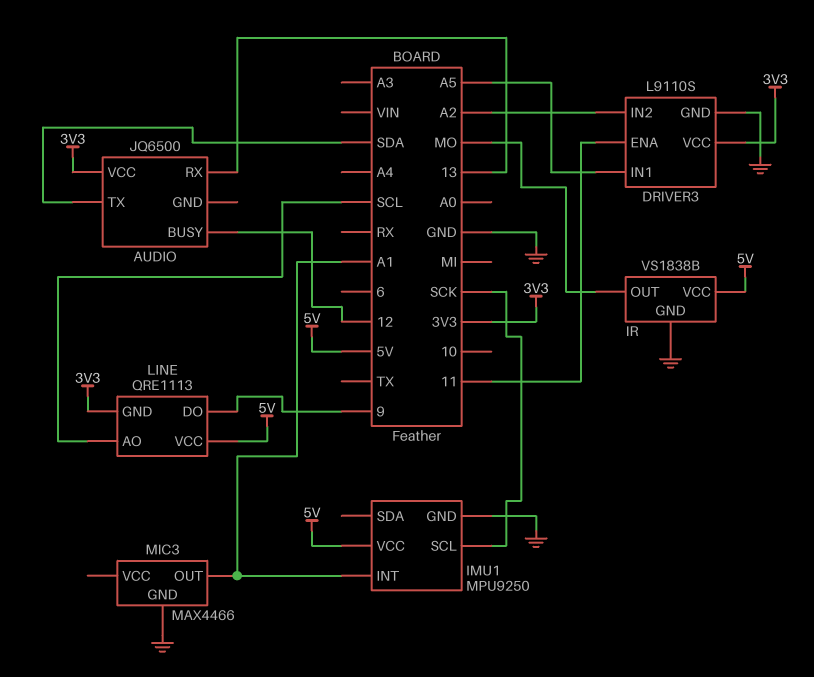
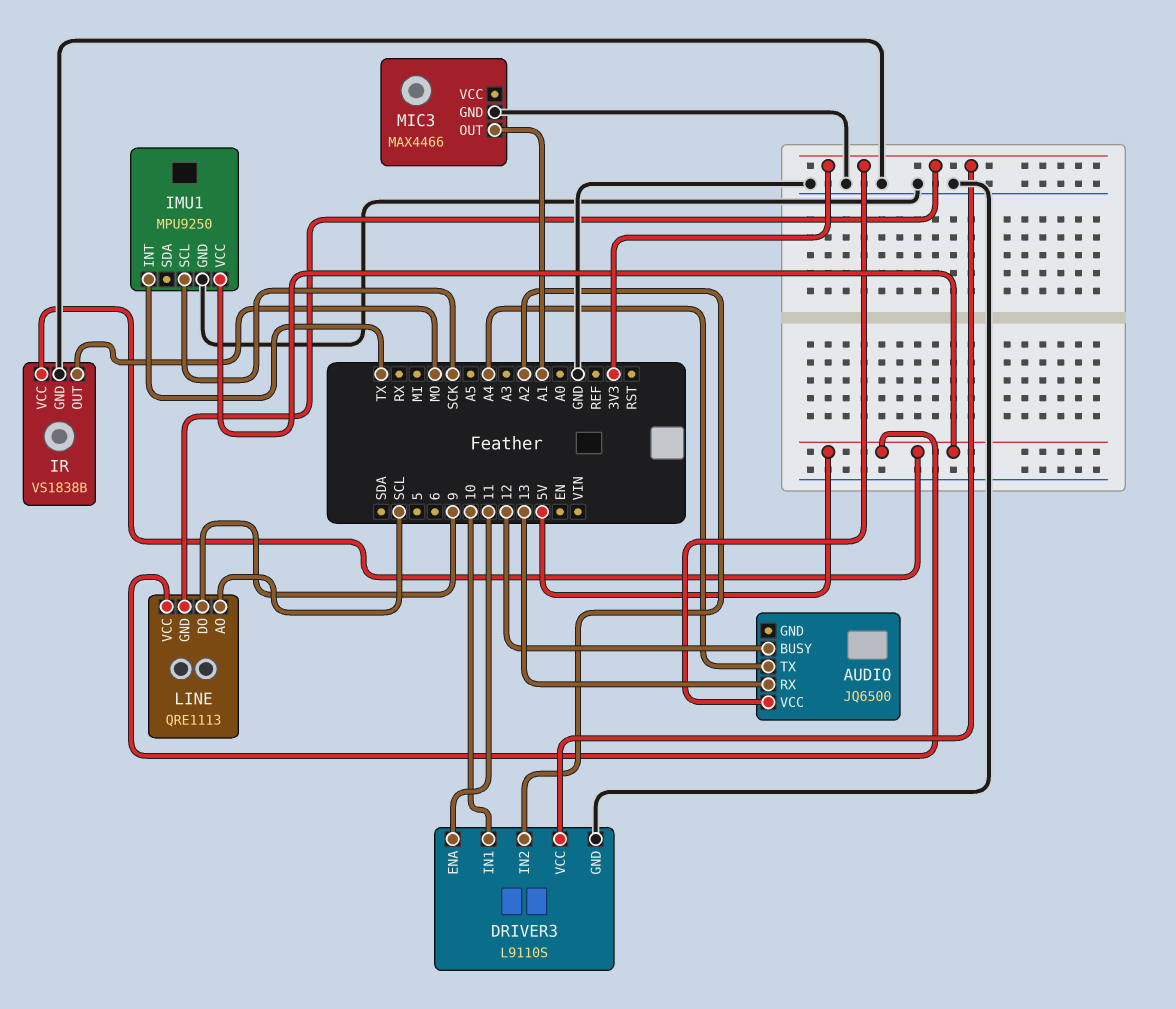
AUDIO pin TX: SDA -> A4
DRIVER3 pin IN1: A5 -> 10
IMU1 pin INT: A1 -> TX

